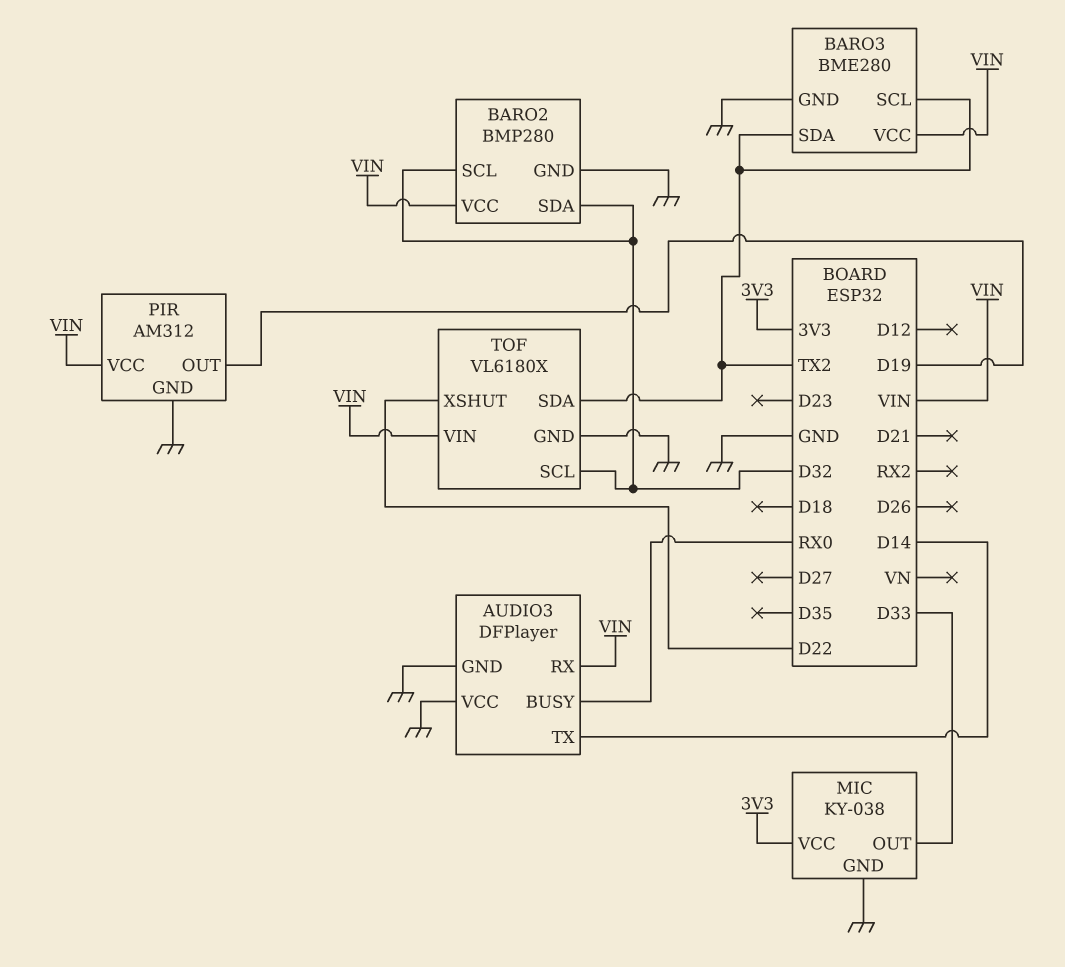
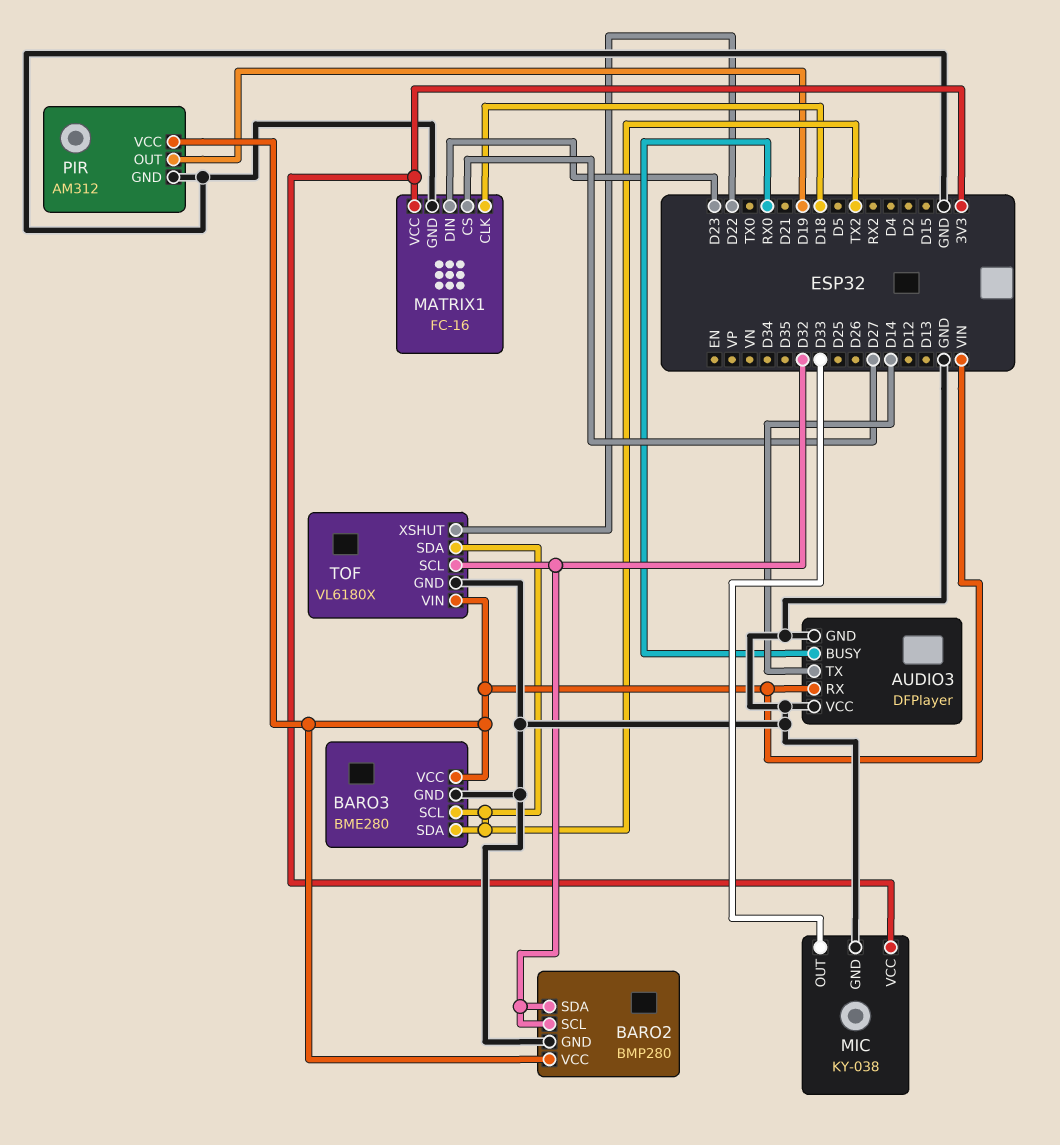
MATRIX1: none -> FC-16
MATRIX1 pin CLK: none -> D18
MATRIX1 pin CS: none -> D27
MATRIX1 pin DIN: none -> D23
MATRIX1 pin GND: none -> GND
MATRIX1 pin VCC: none -> 3V3

